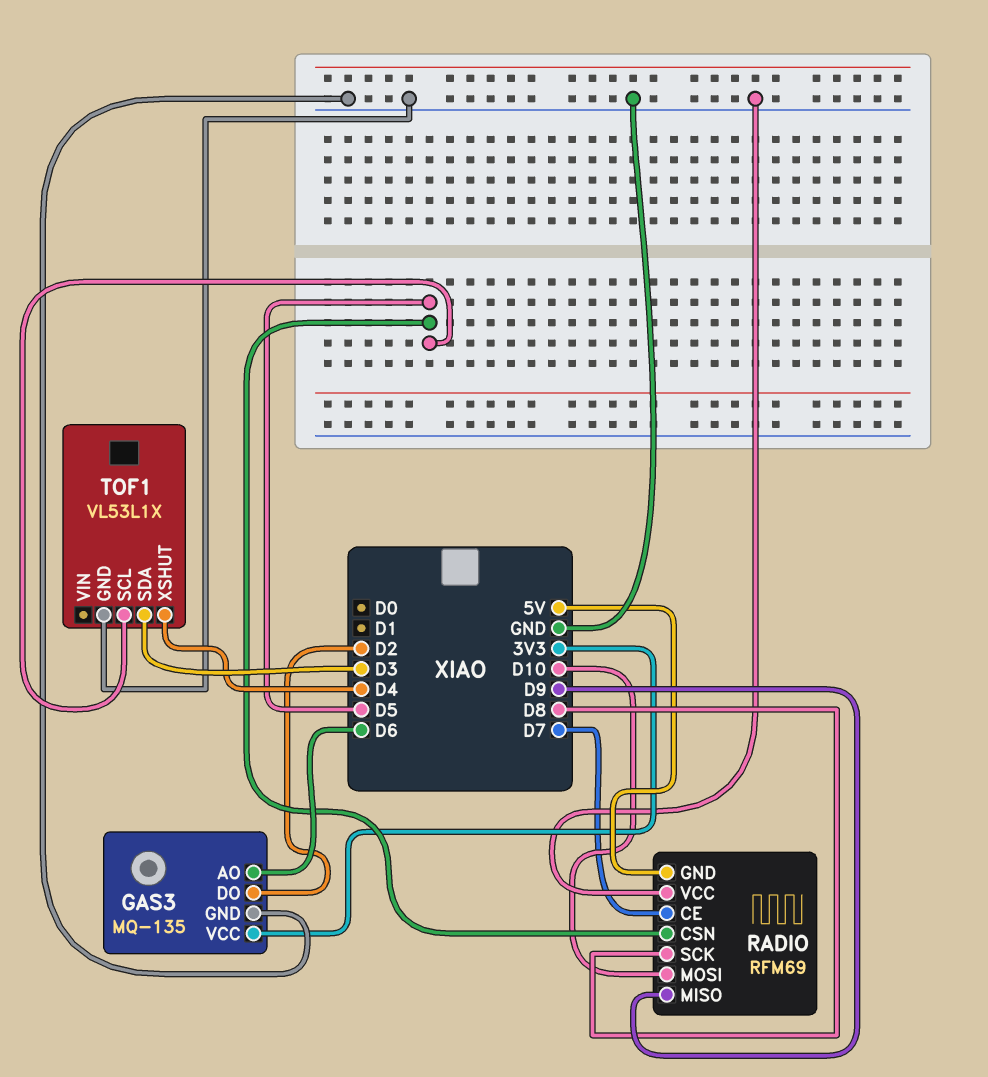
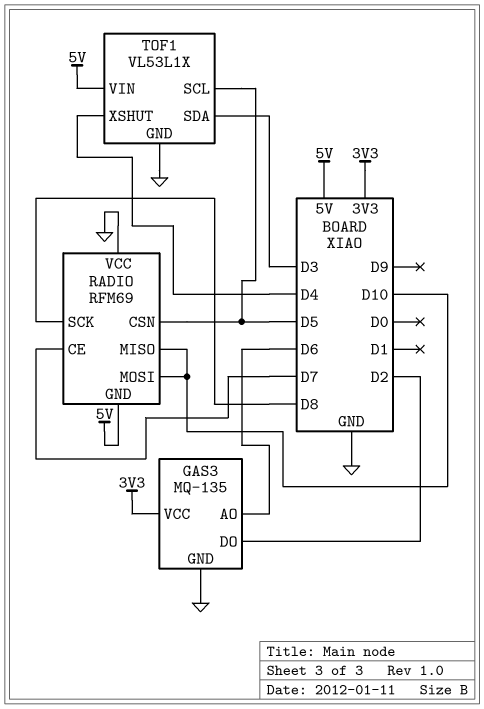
RADIO pin MISO: D9 -> D10
TOF1 pin VIN: none -> 5V

